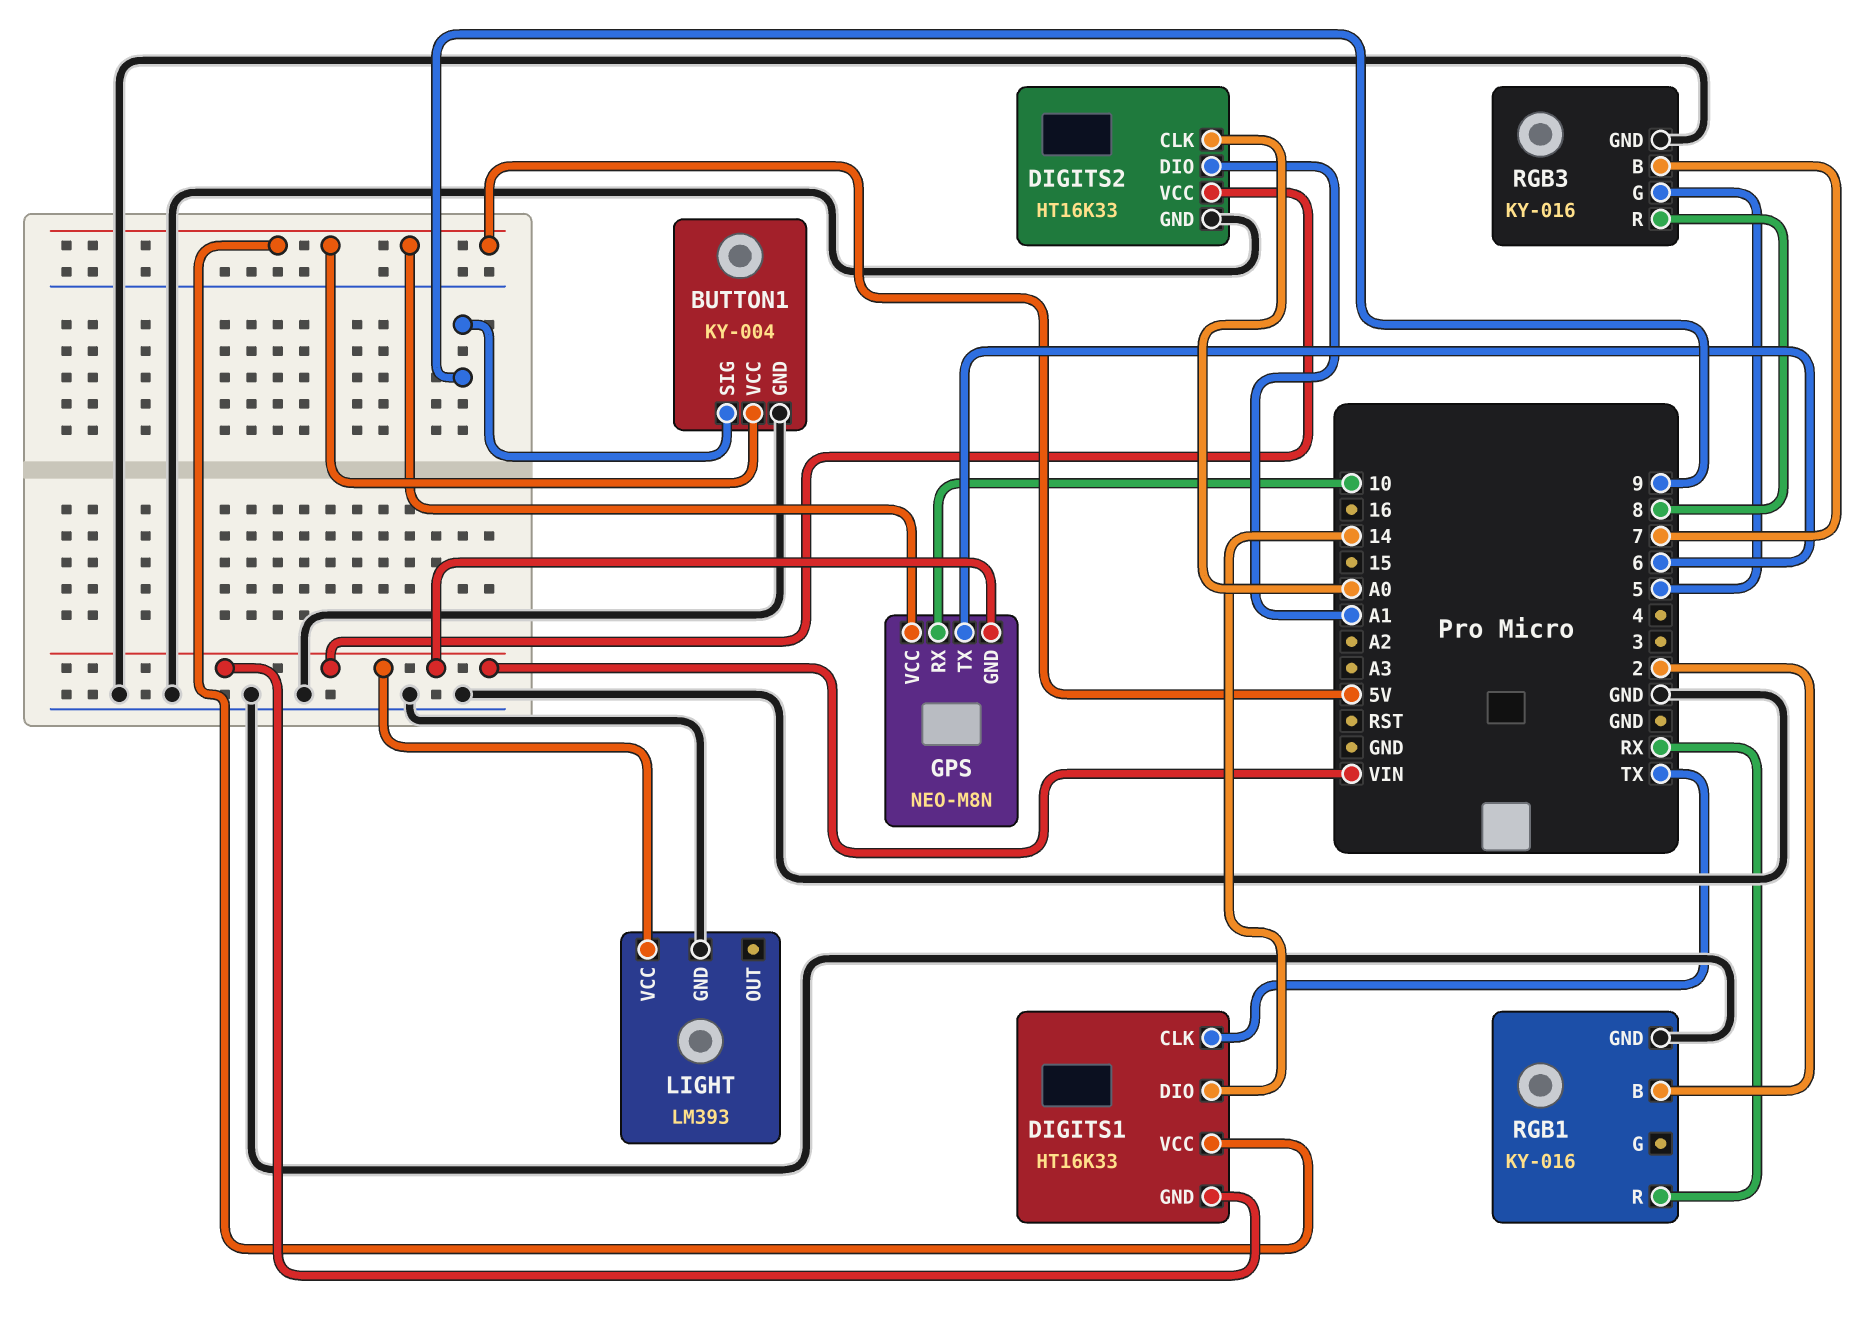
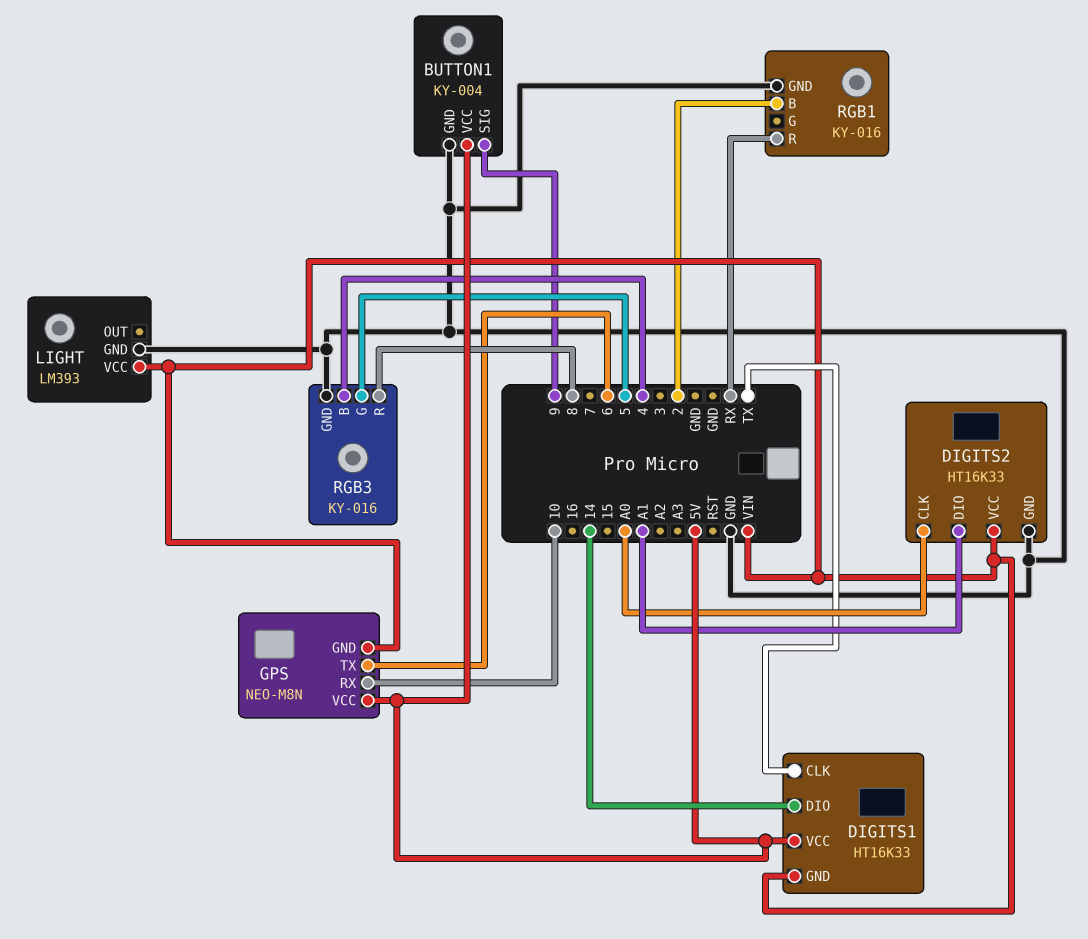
RGB3 pin B: 7 -> 4

